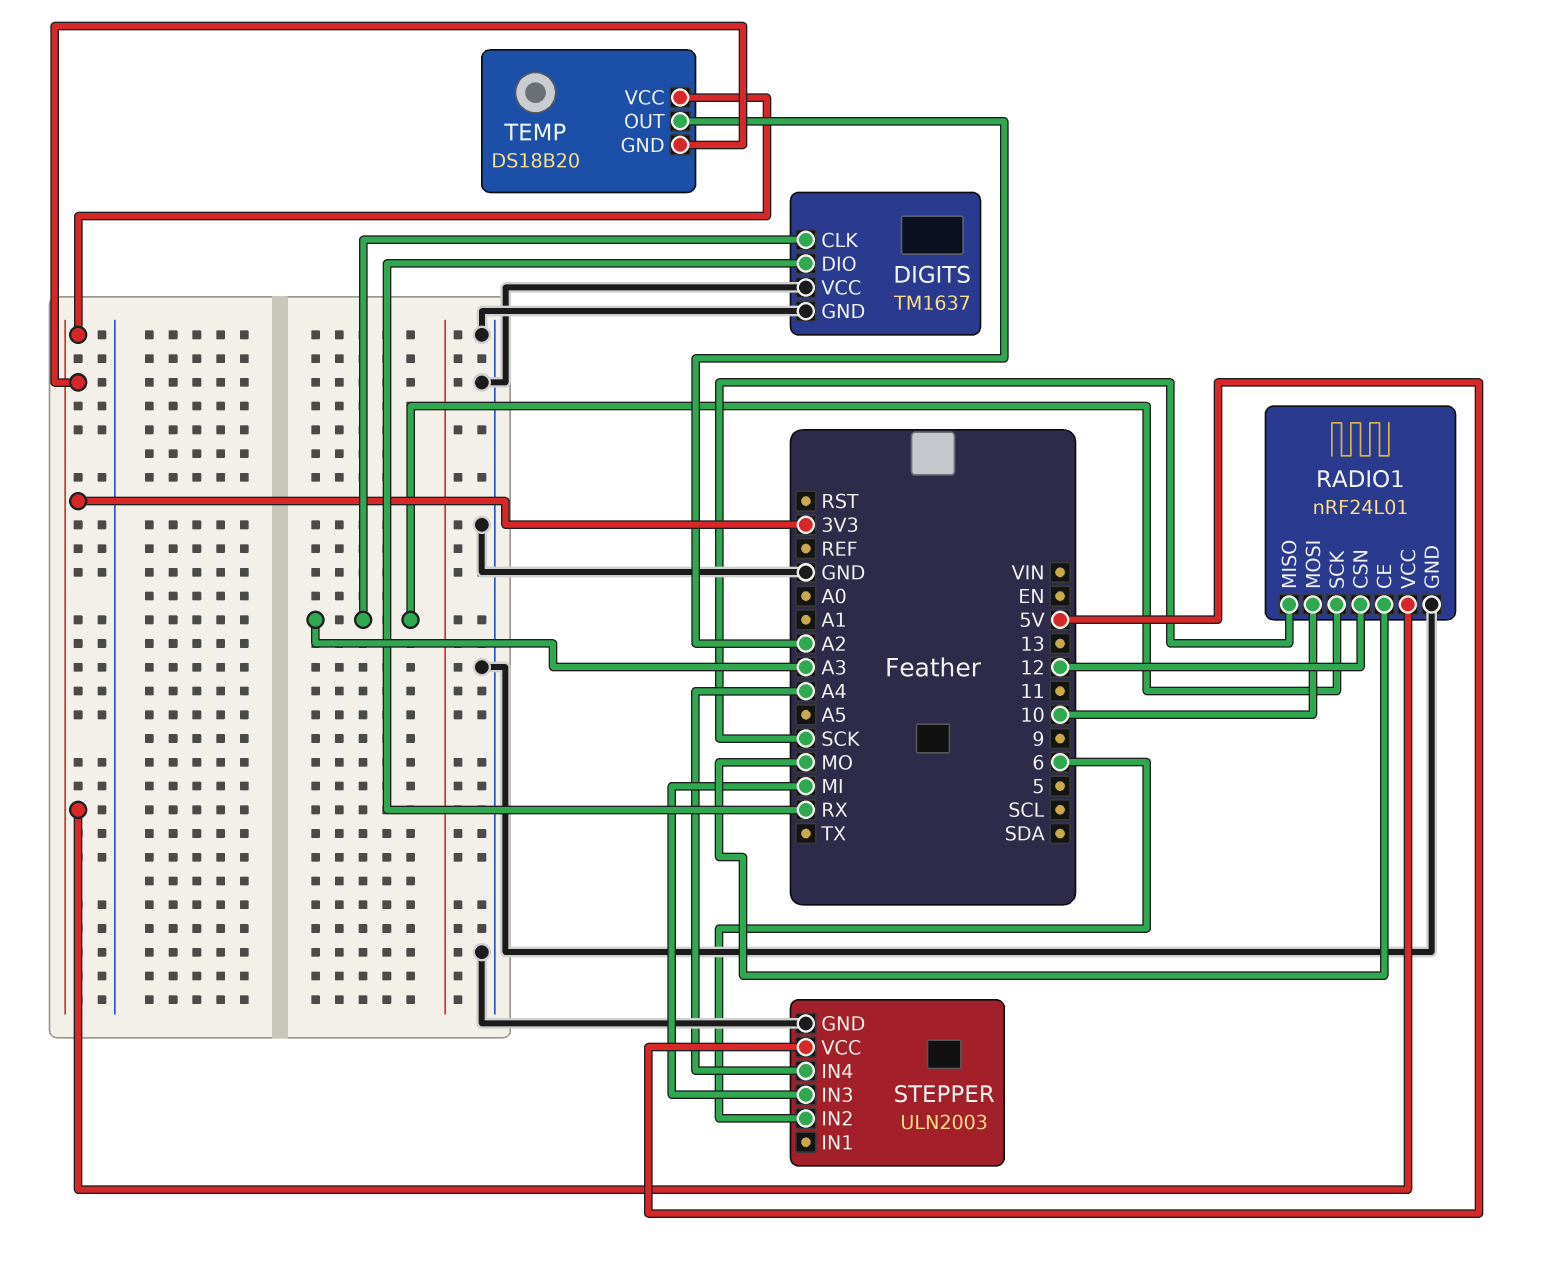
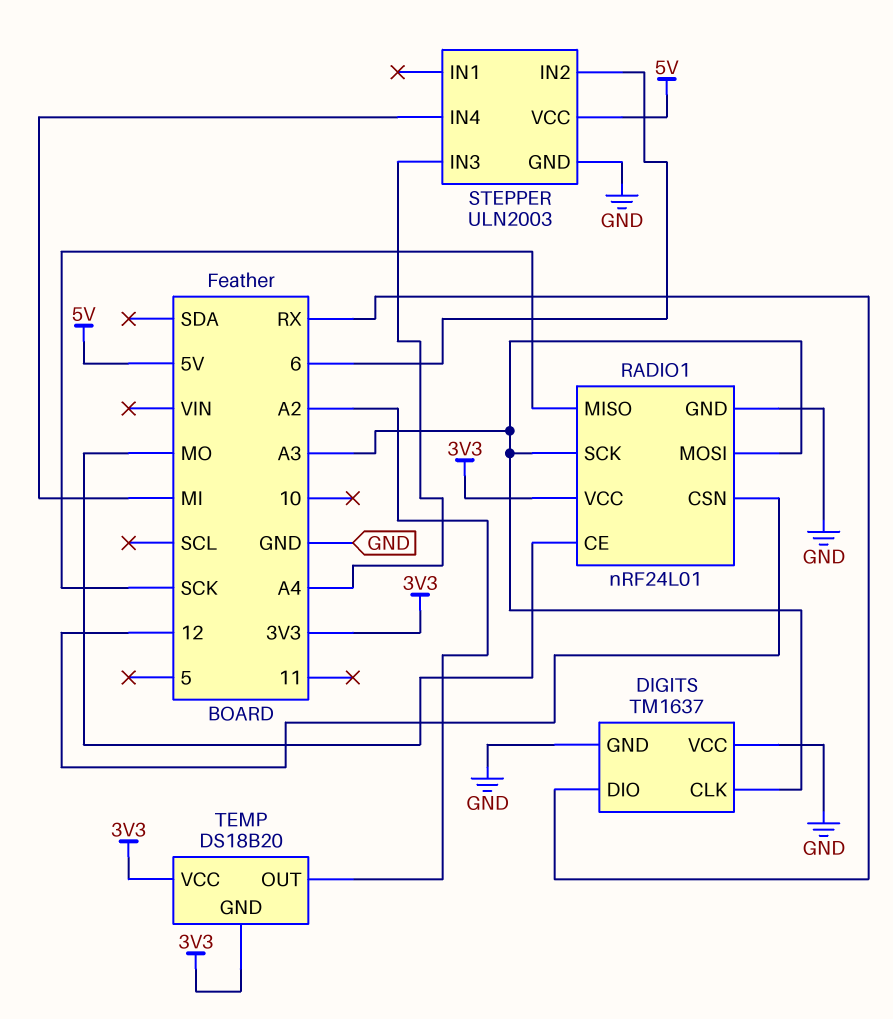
RADIO1 pin MOSI: 10 -> A3
STEPPER pin IN3: MI -> A4
STEPPER pin IN4: A4 -> MI

